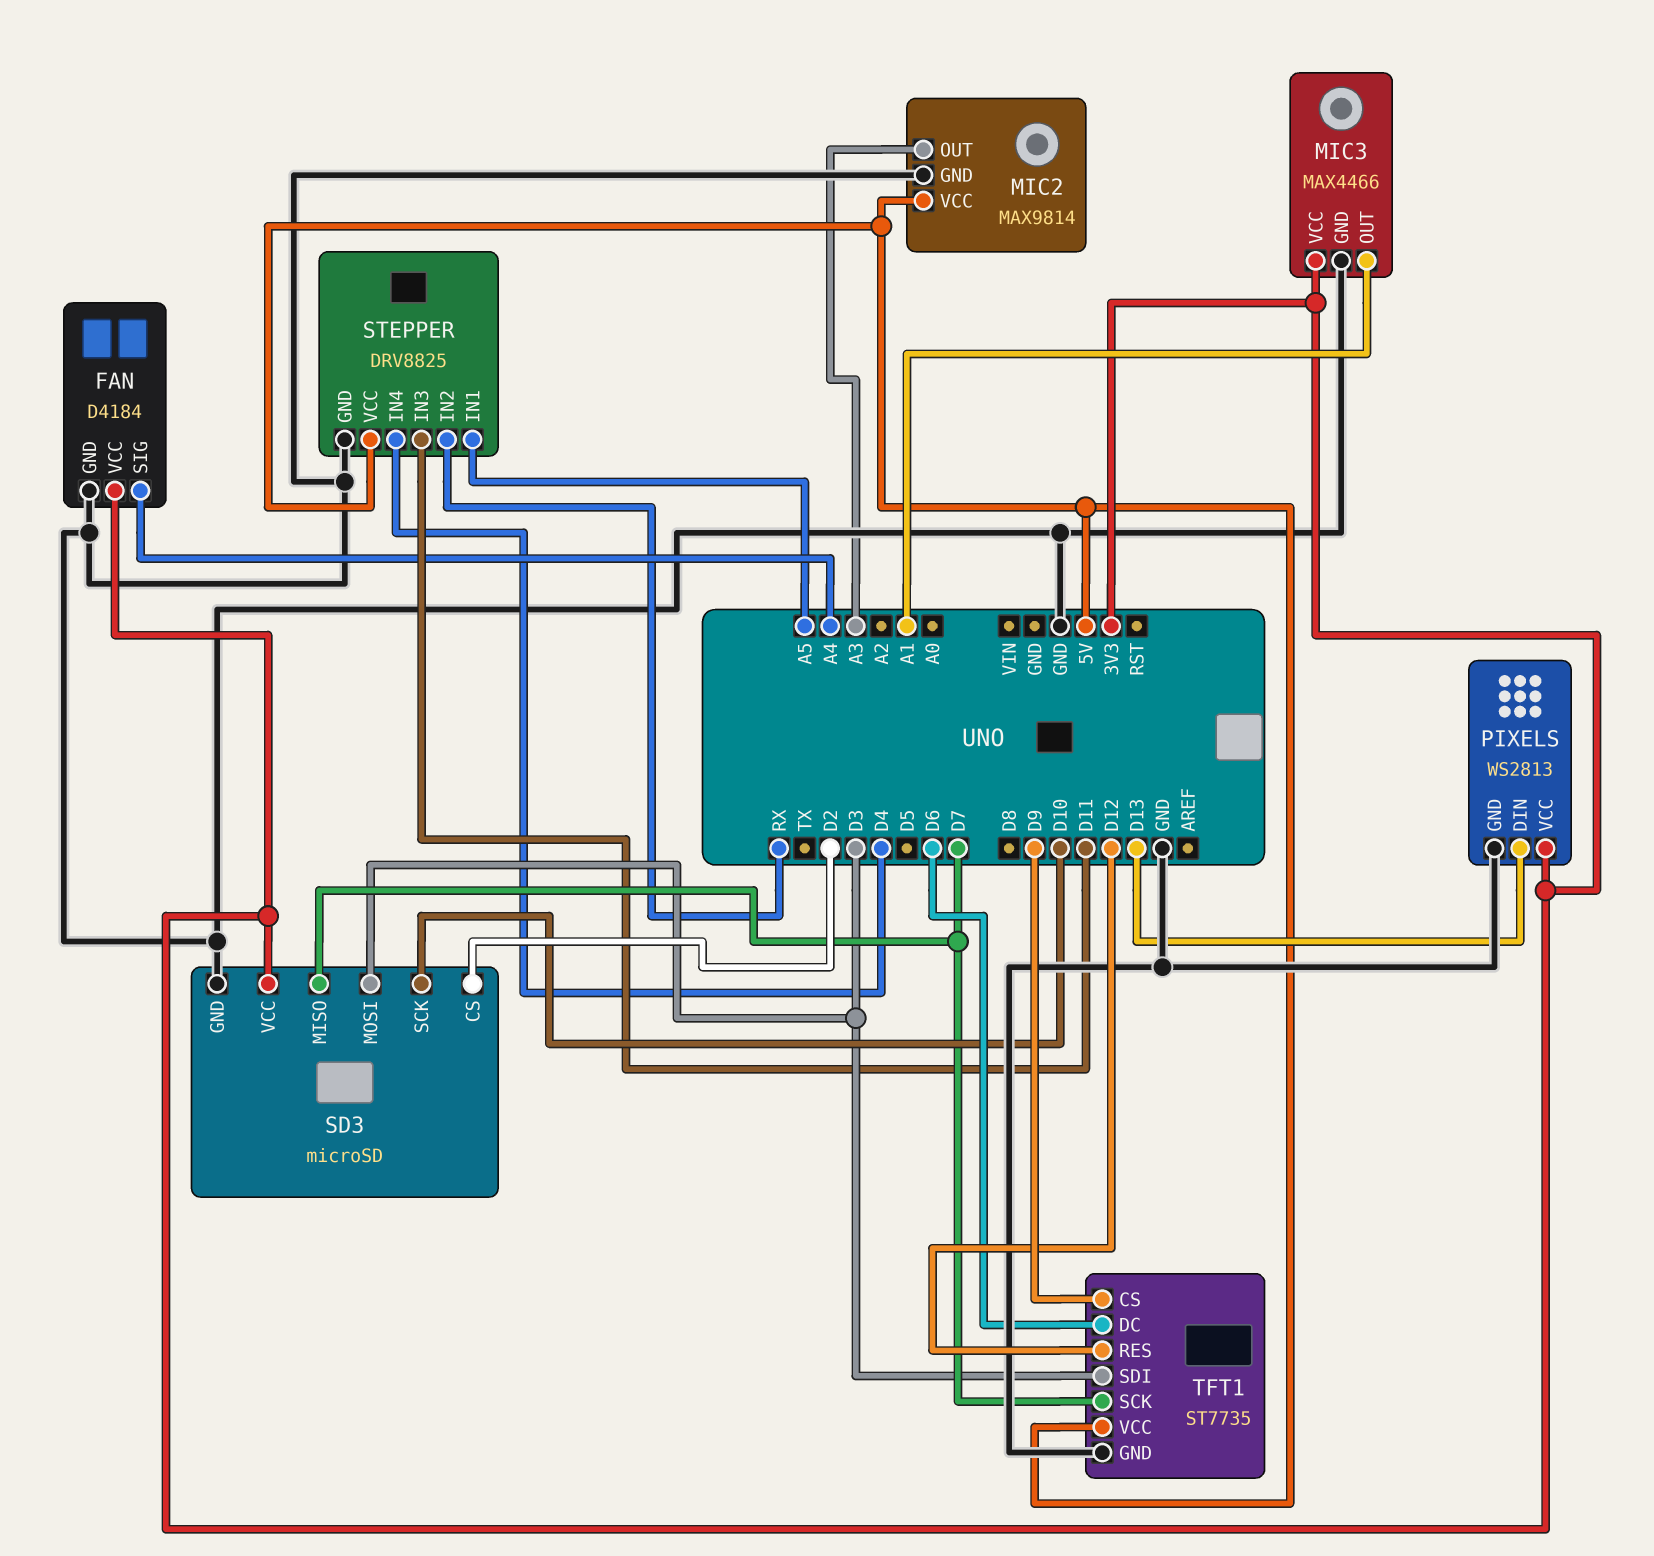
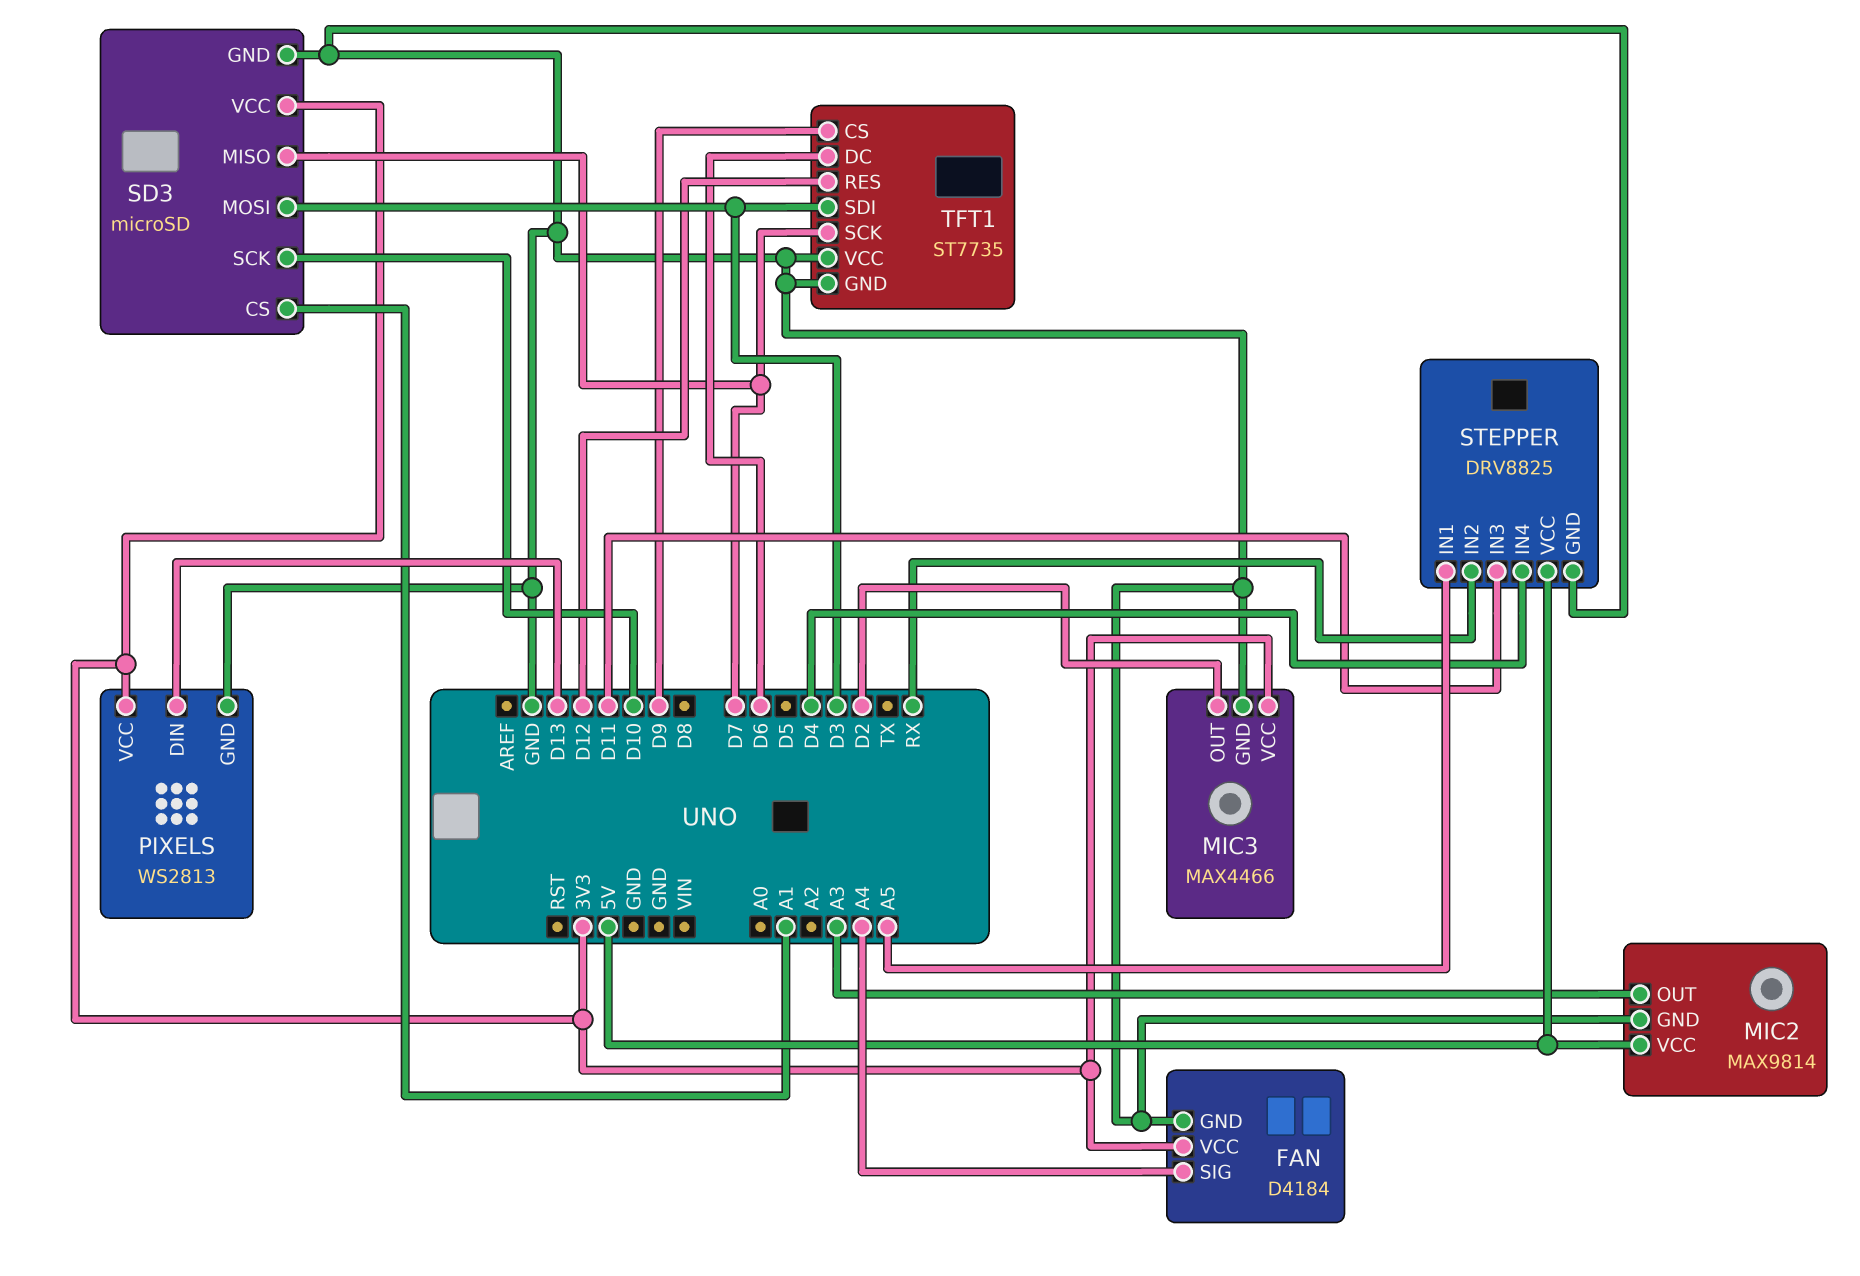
MIC3 pin OUT: A1 -> D2
SD3 pin CS: D2 -> A1
TFT1 pin VCC: 5V -> GND

